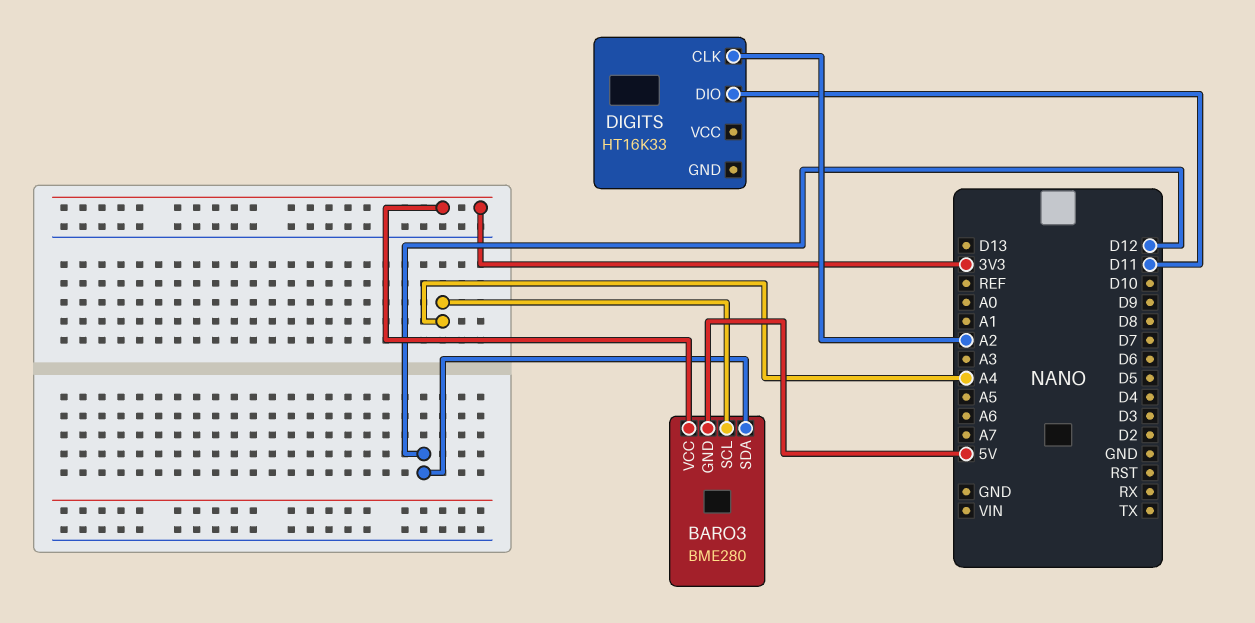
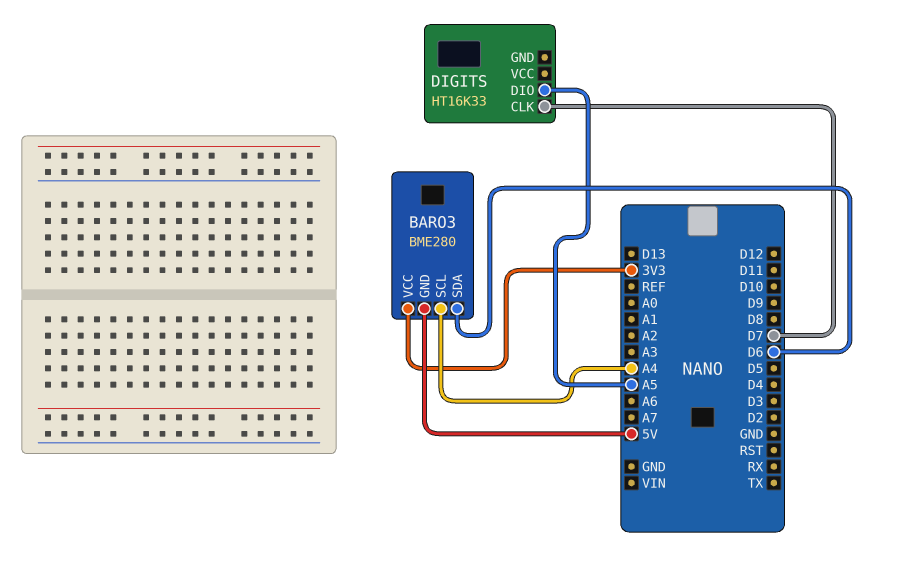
BARO3 pin SDA: D12 -> D6
DIGITS pin CLK: A2 -> D7
DIGITS pin DIO: D11 -> A5

